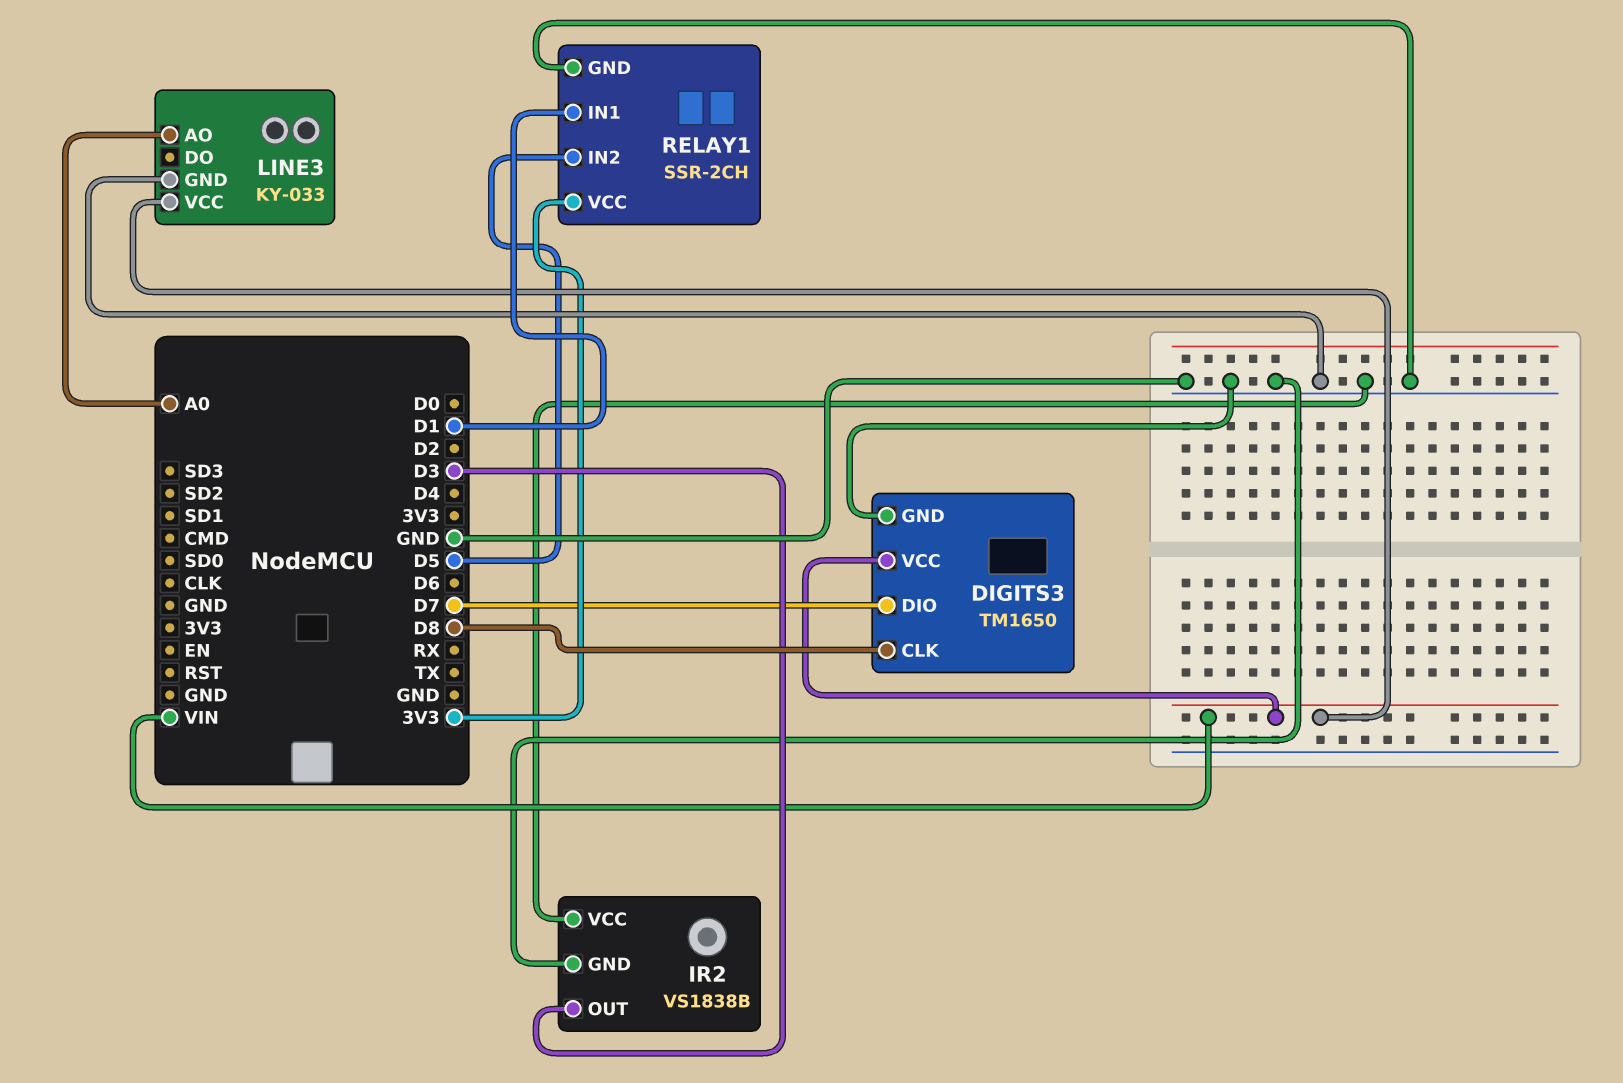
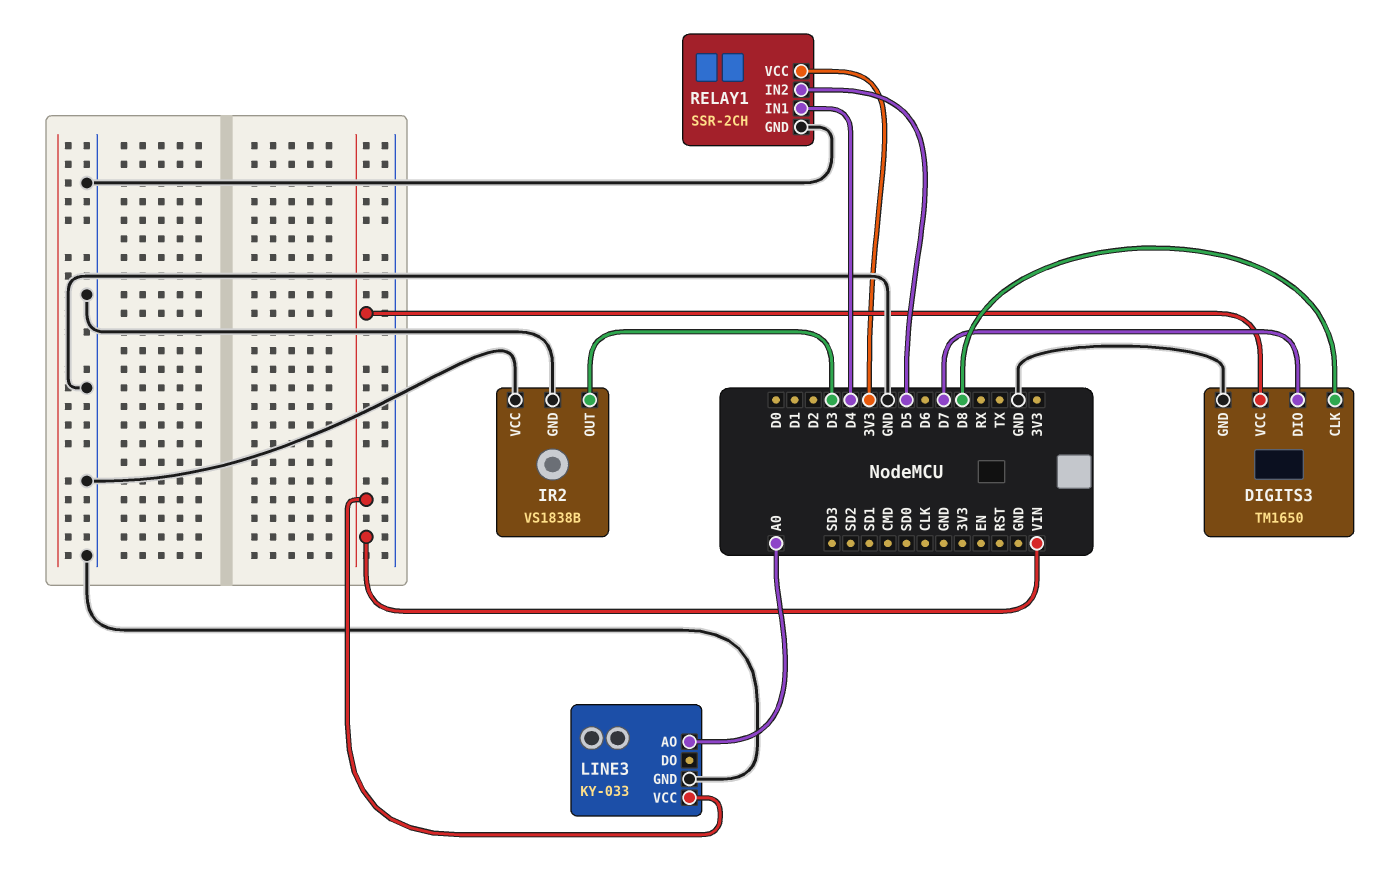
RELAY1 pin IN1: D1 -> D4

